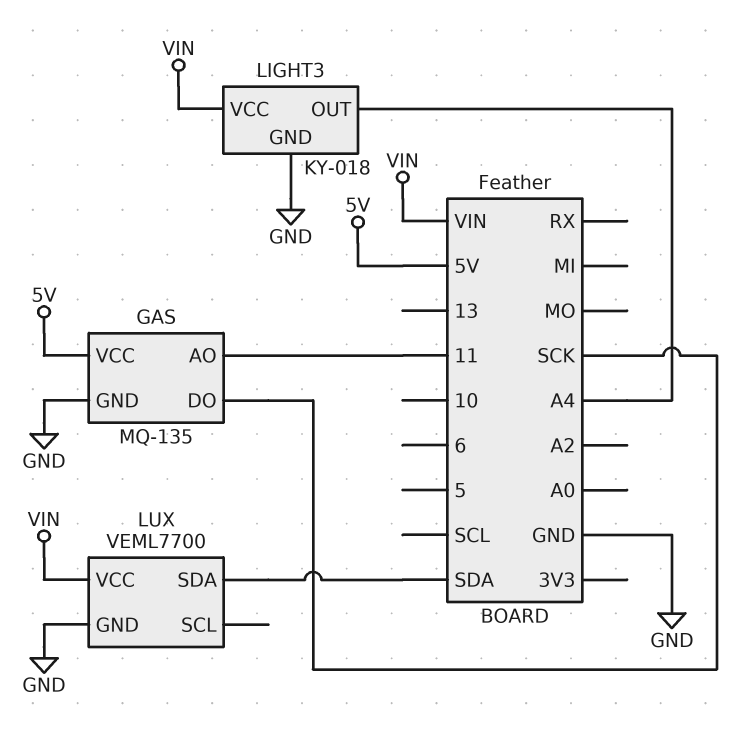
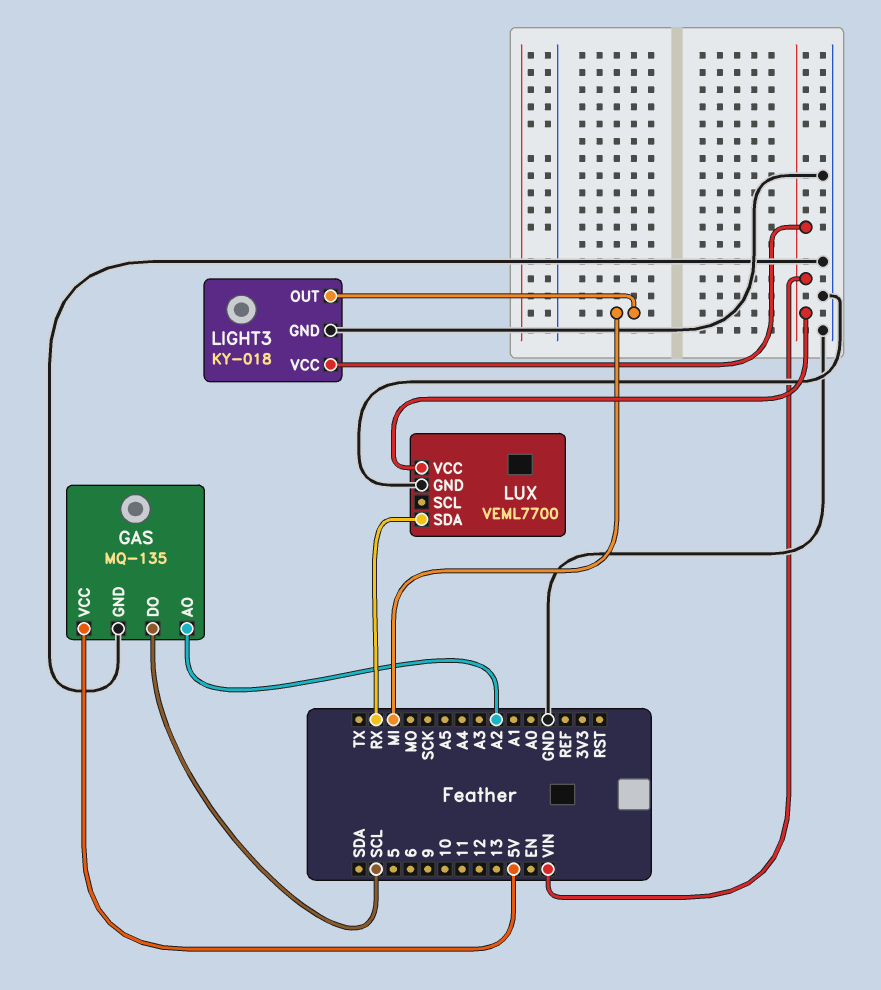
GAS pin AO: 11 -> A2
GAS pin DO: SCK -> SCL
LIGHT3 pin OUT: A4 -> MI
LUX pin SDA: SDA -> RX

